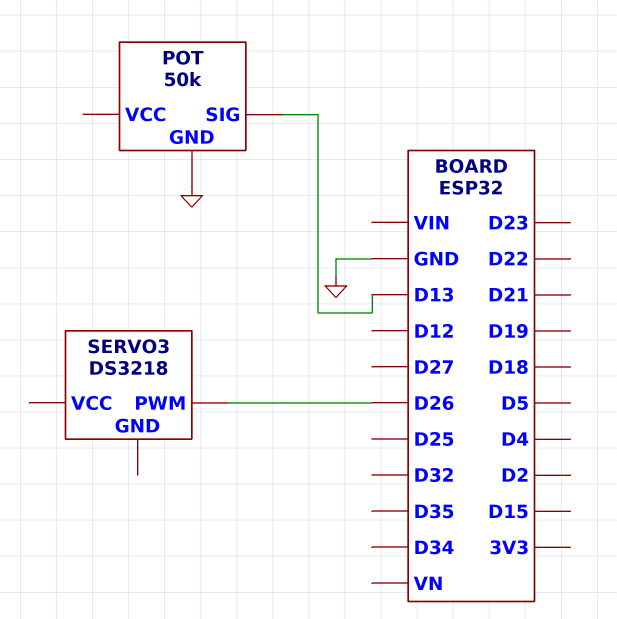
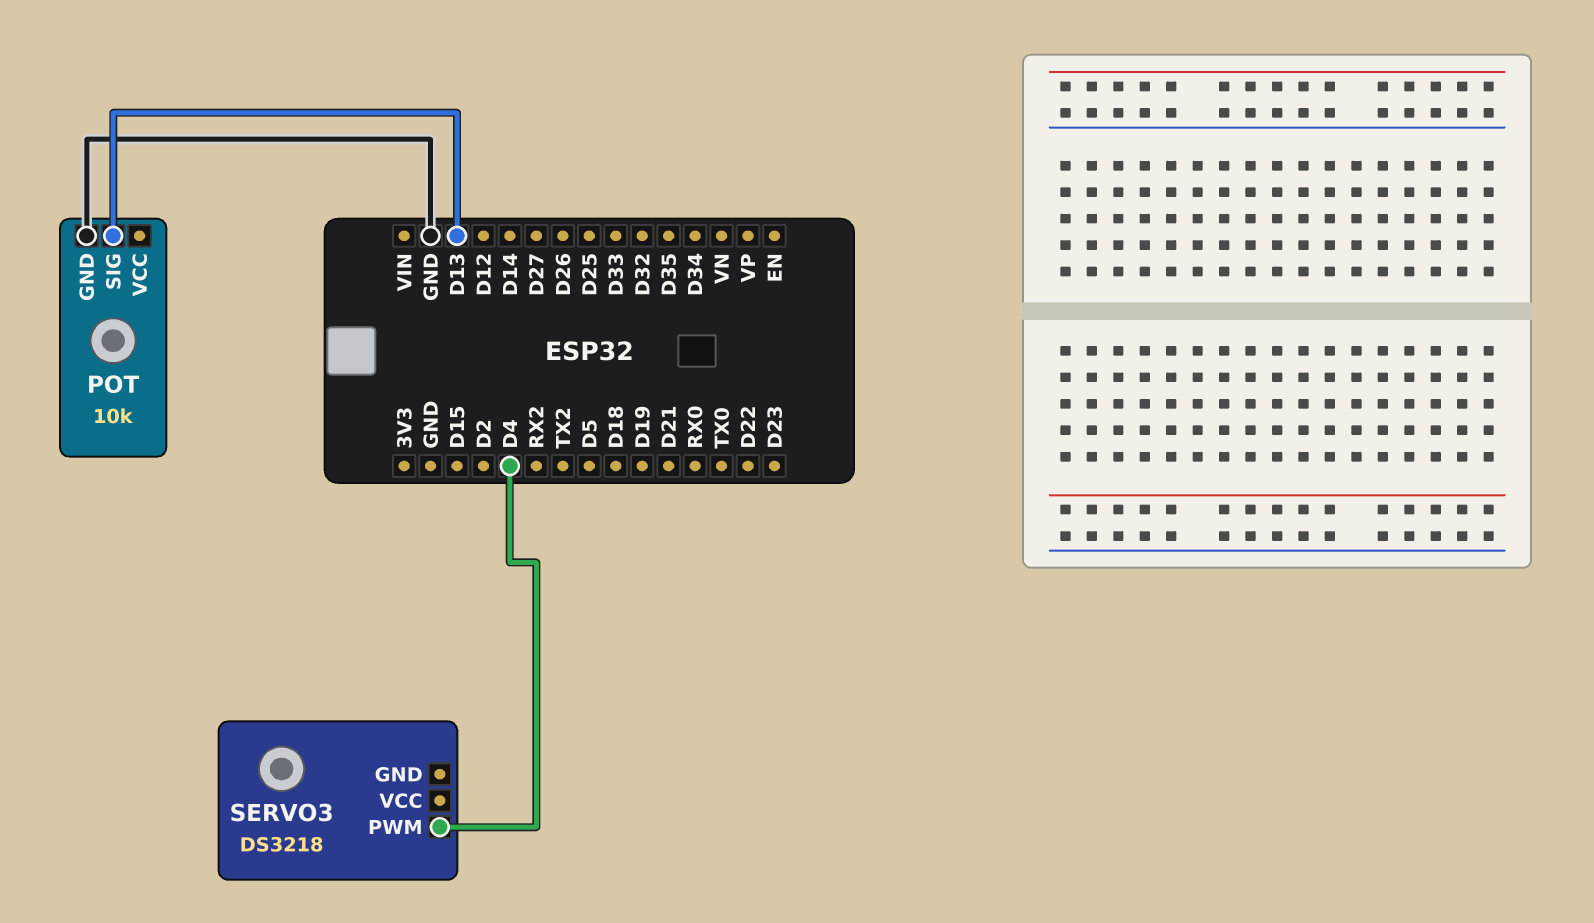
POT: 50k -> 10k
SERVO3 pin PWM: D26 -> D4

